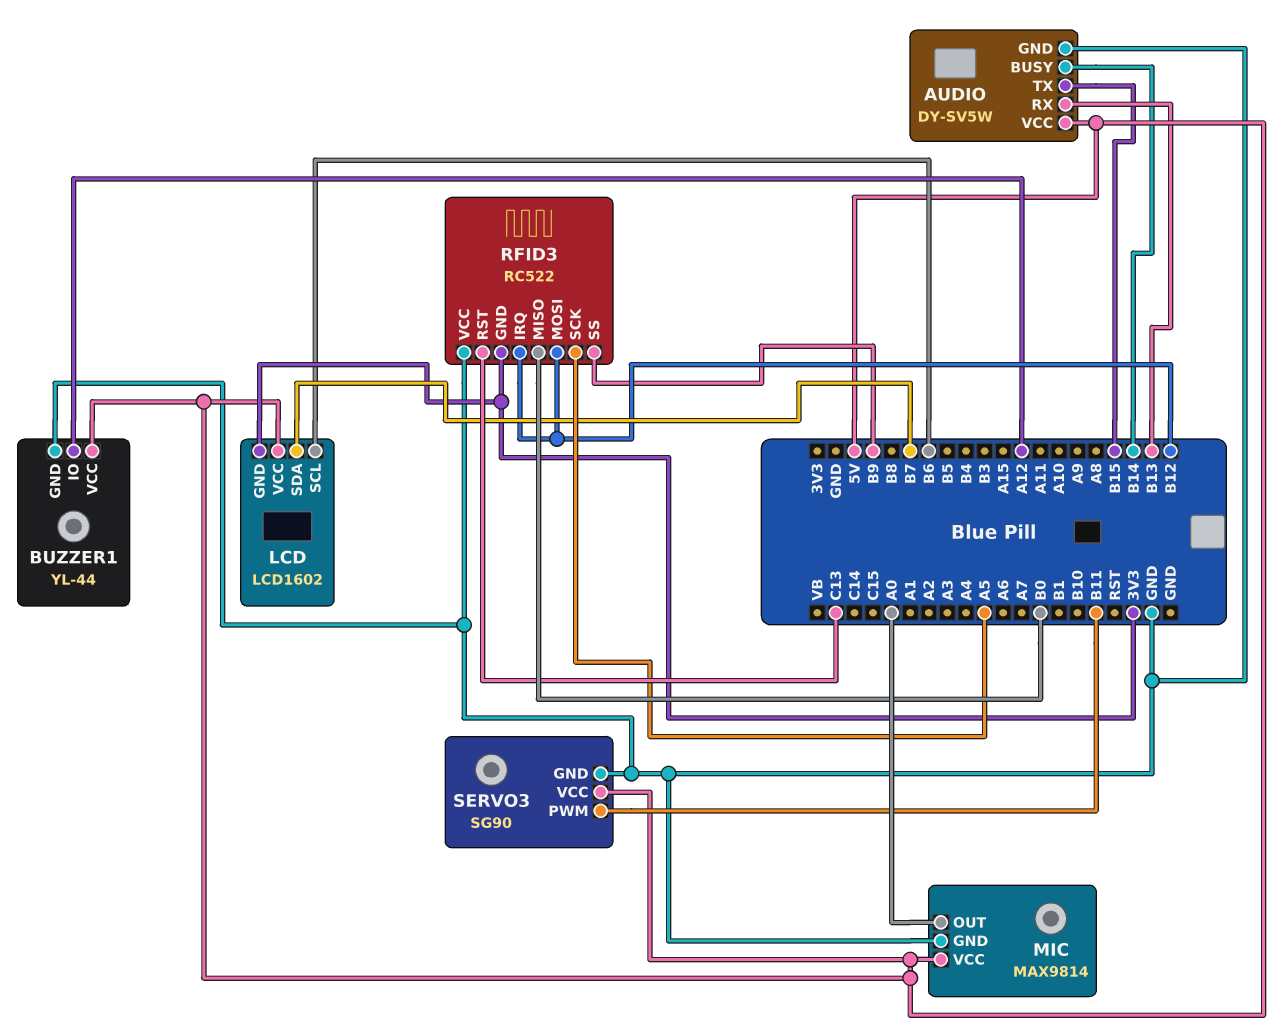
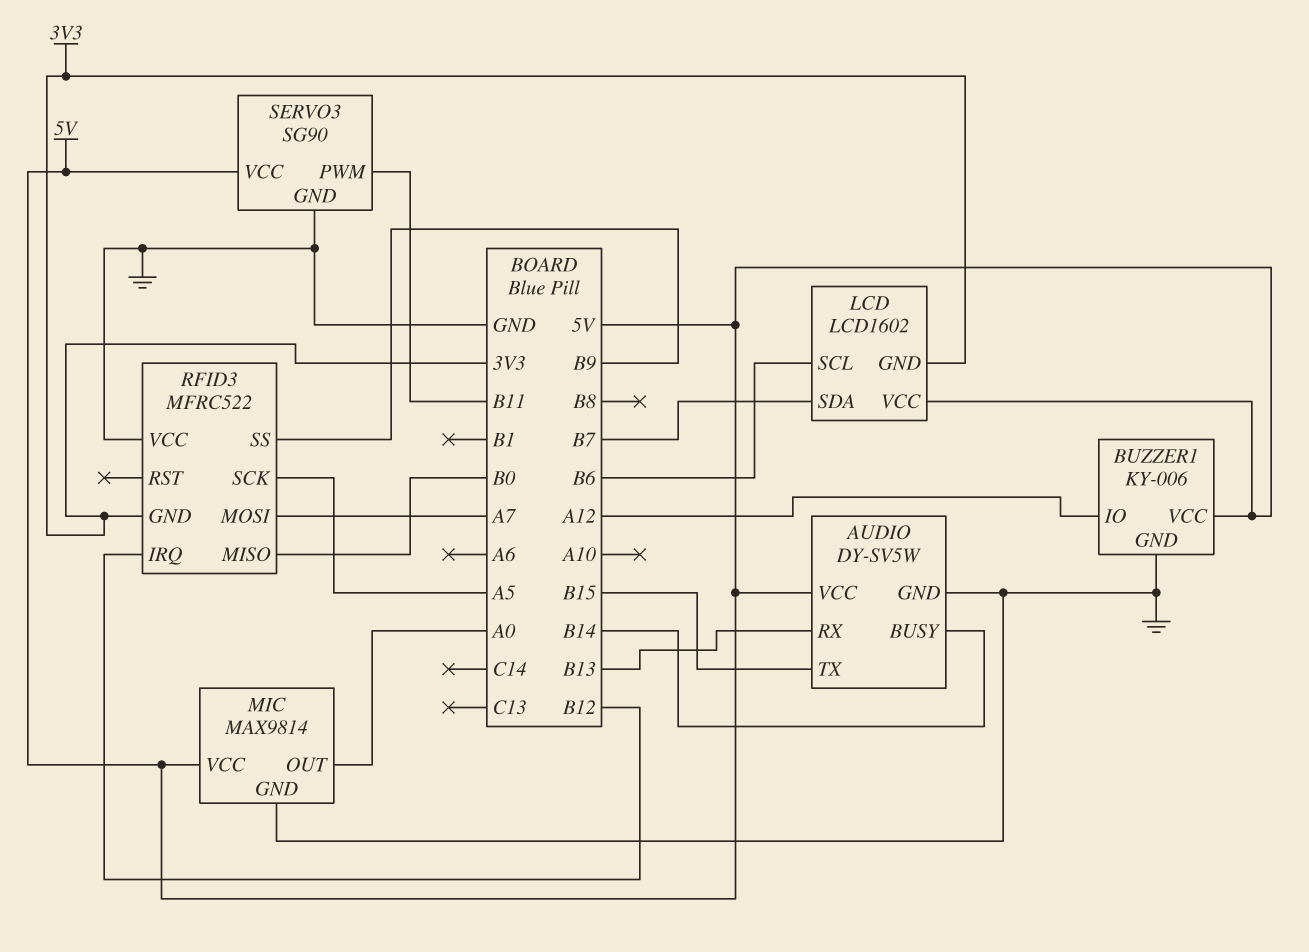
BUZZER1: YL-44 -> KY-006
RFID3: RC522 -> MFRC522
RFID3 pin MOSI: B12 -> A7
RFID3 pin RST: C13 -> none

